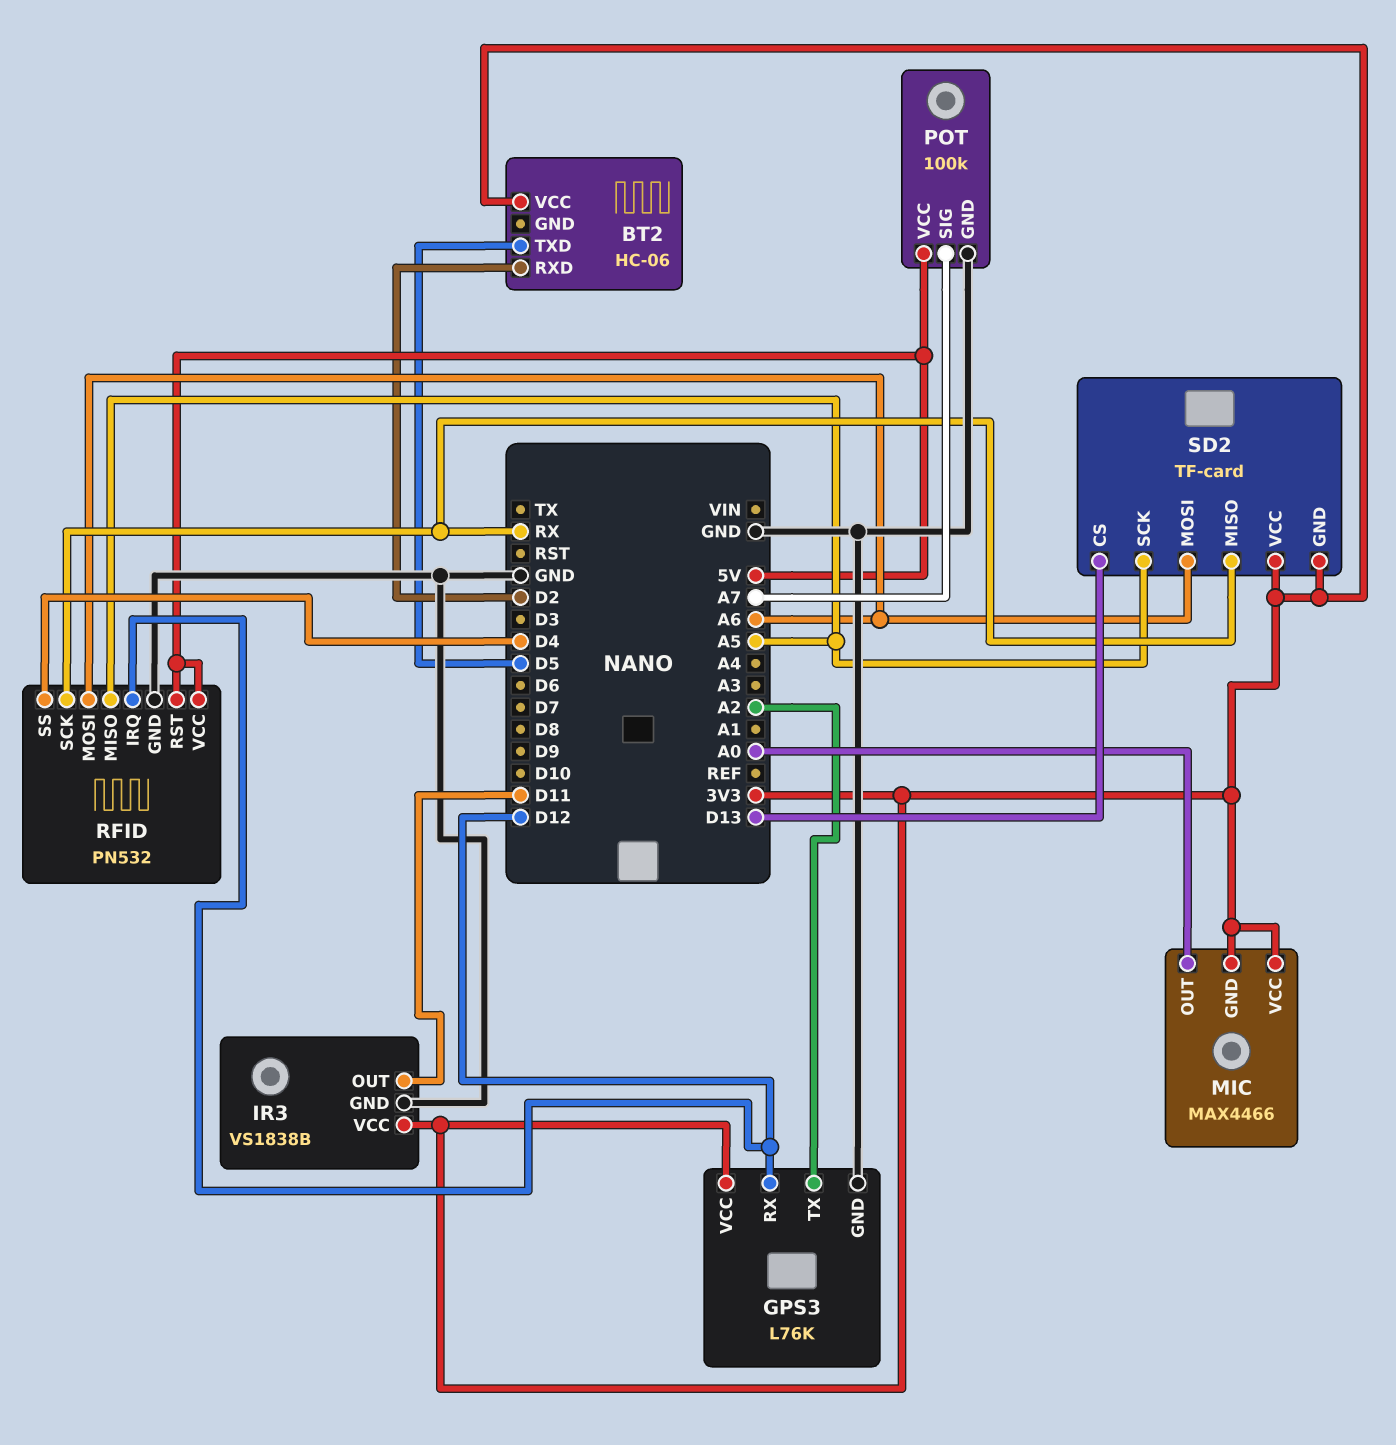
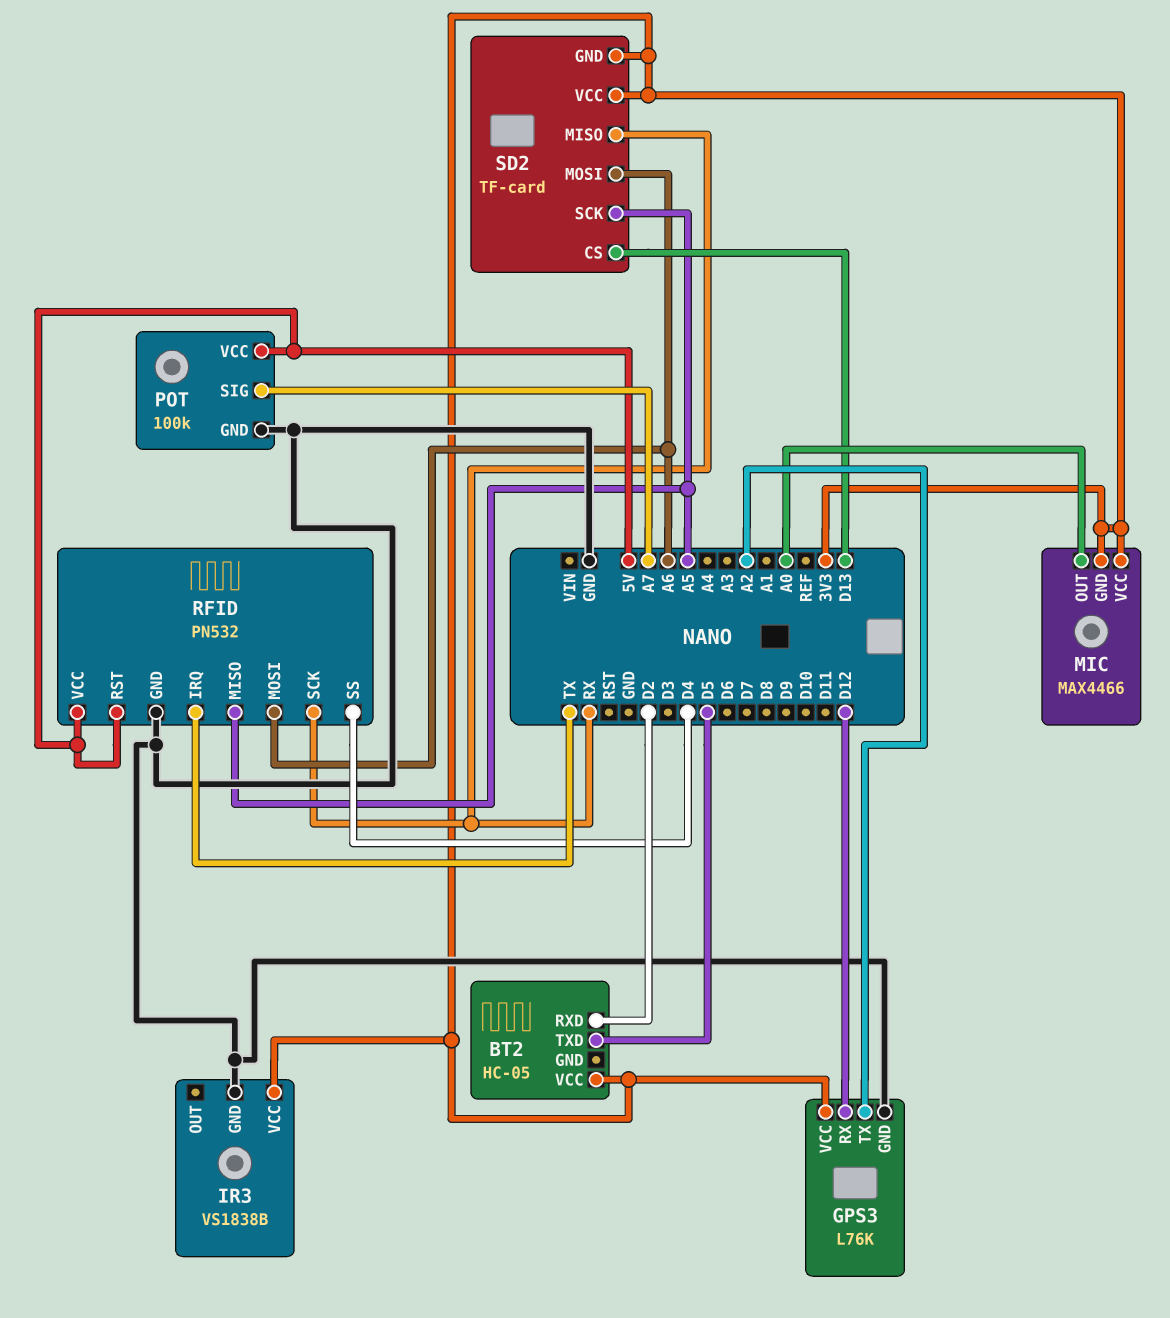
BT2: HC-06 -> HC-05
IR3 pin OUT: D11 -> none
RFID pin IRQ: D12 -> TX

